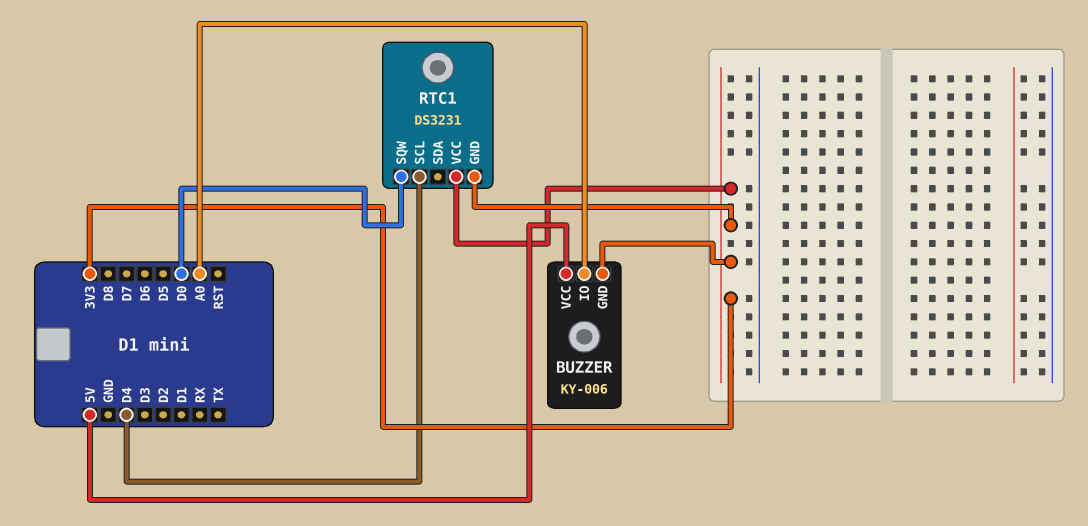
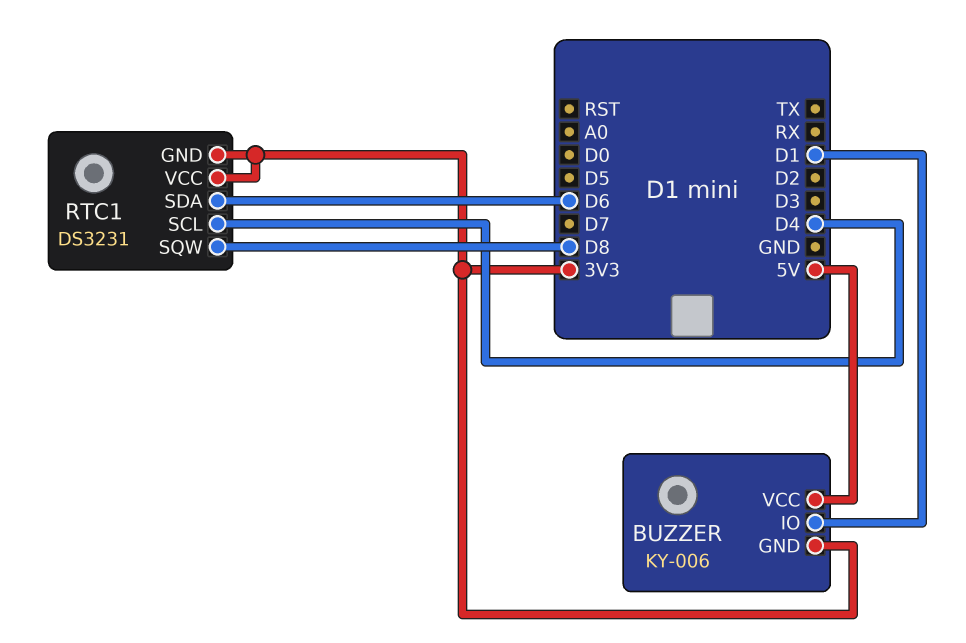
BUZZER pin IO: A0 -> D1
RTC1 pin SDA: none -> D6
RTC1 pin SQW: D0 -> D8

